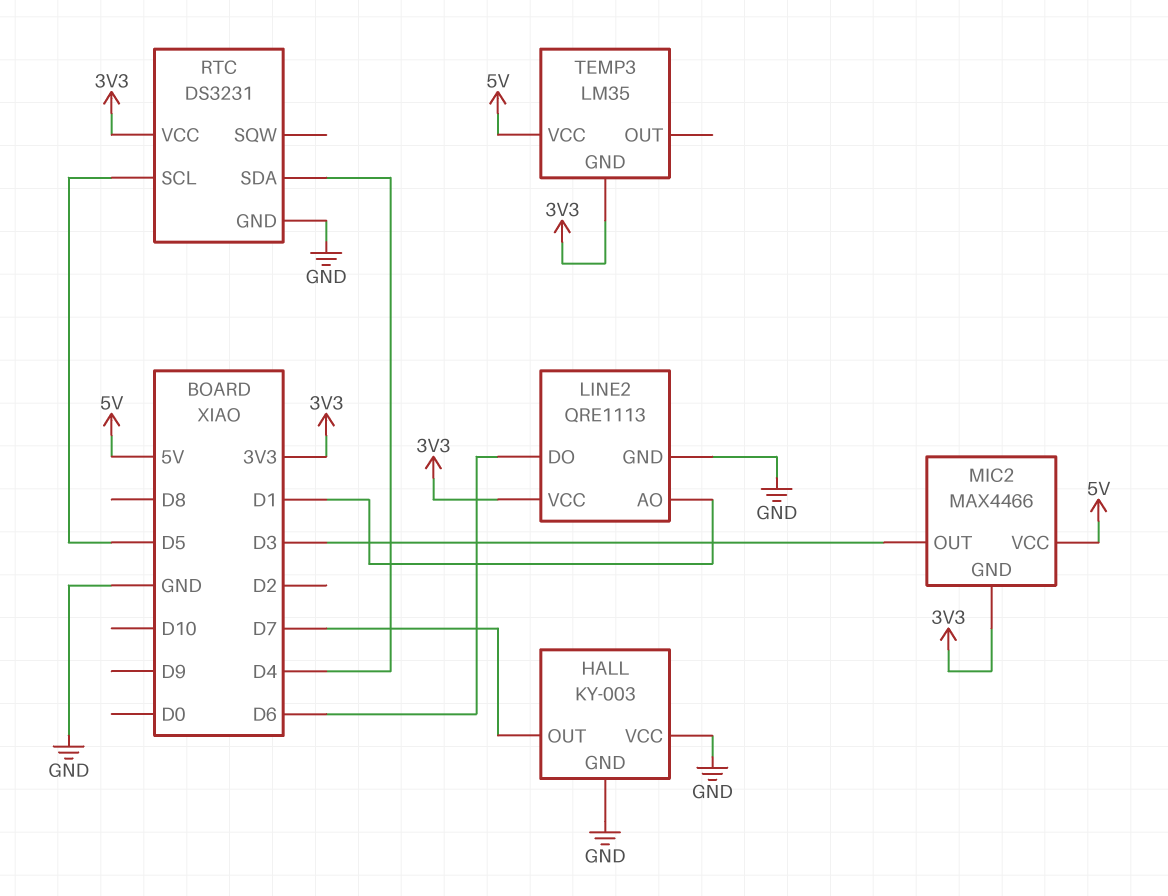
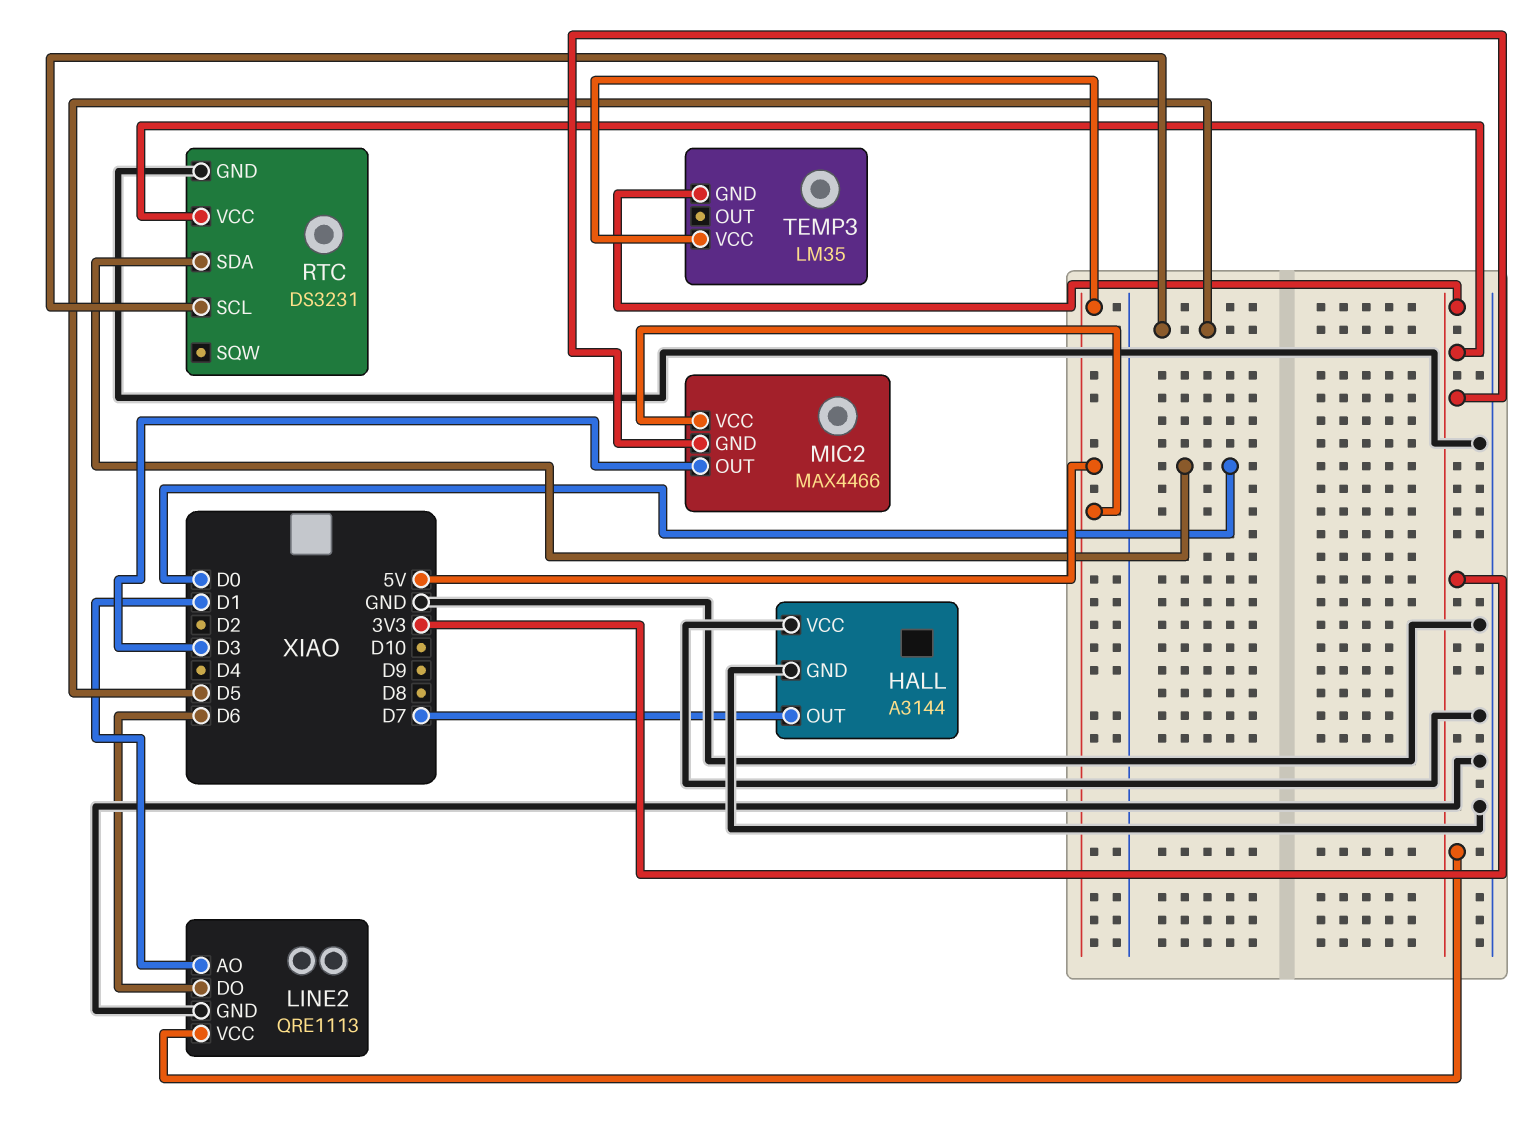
HALL: KY-003 -> A3144
RTC pin SDA: D4 -> D0

